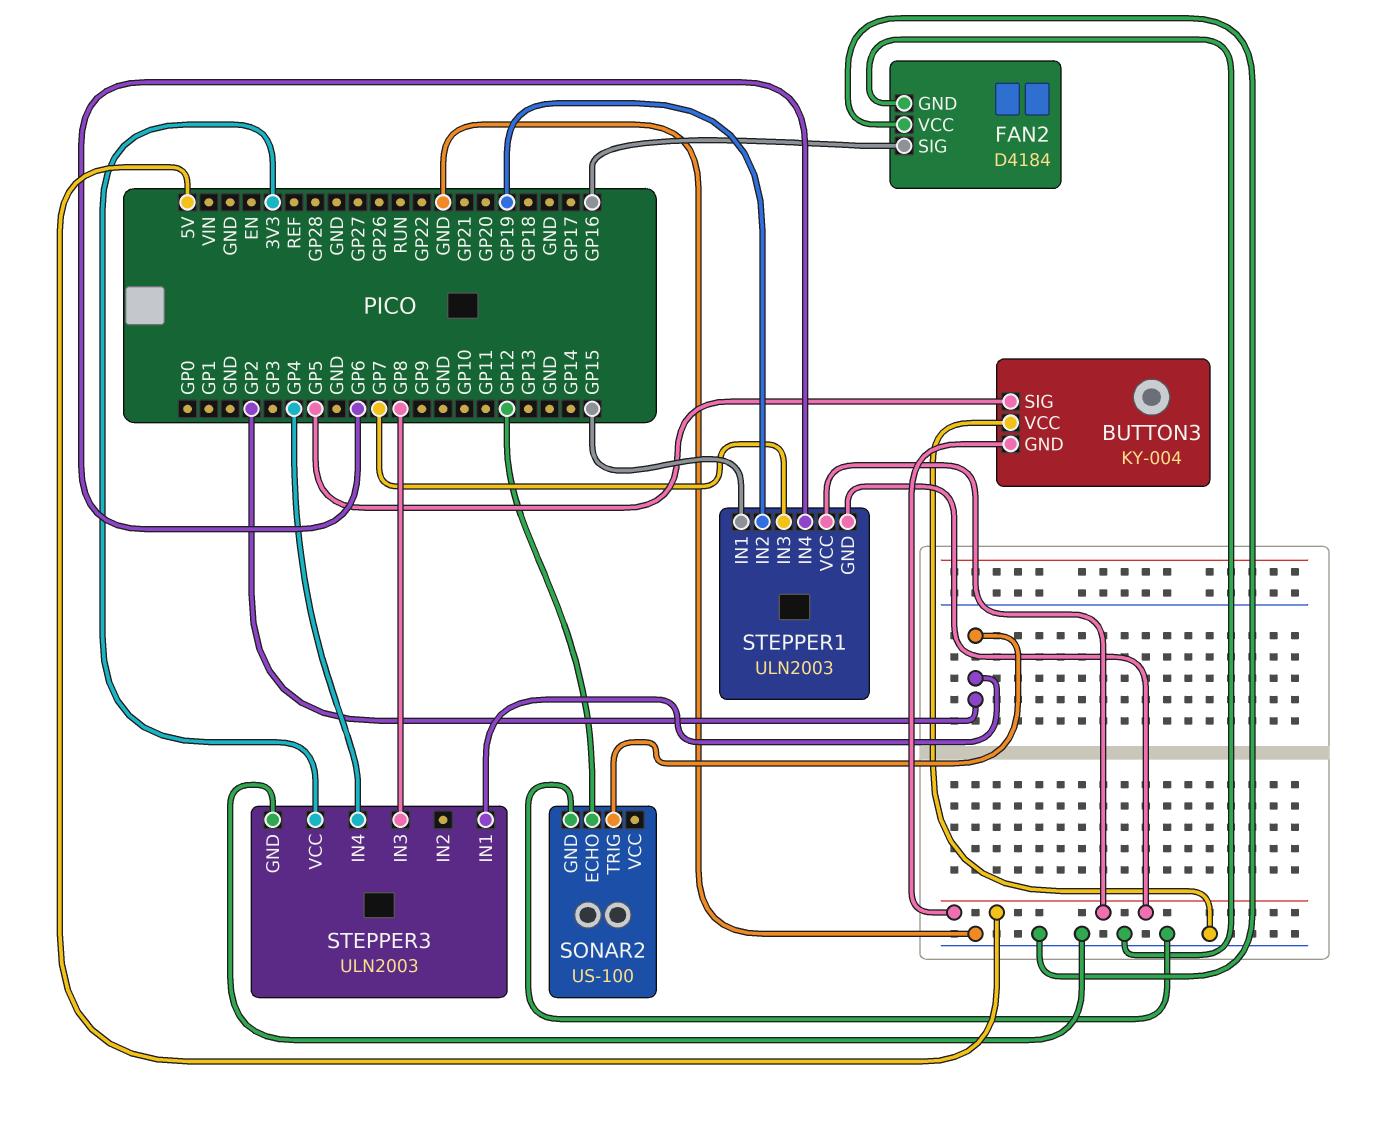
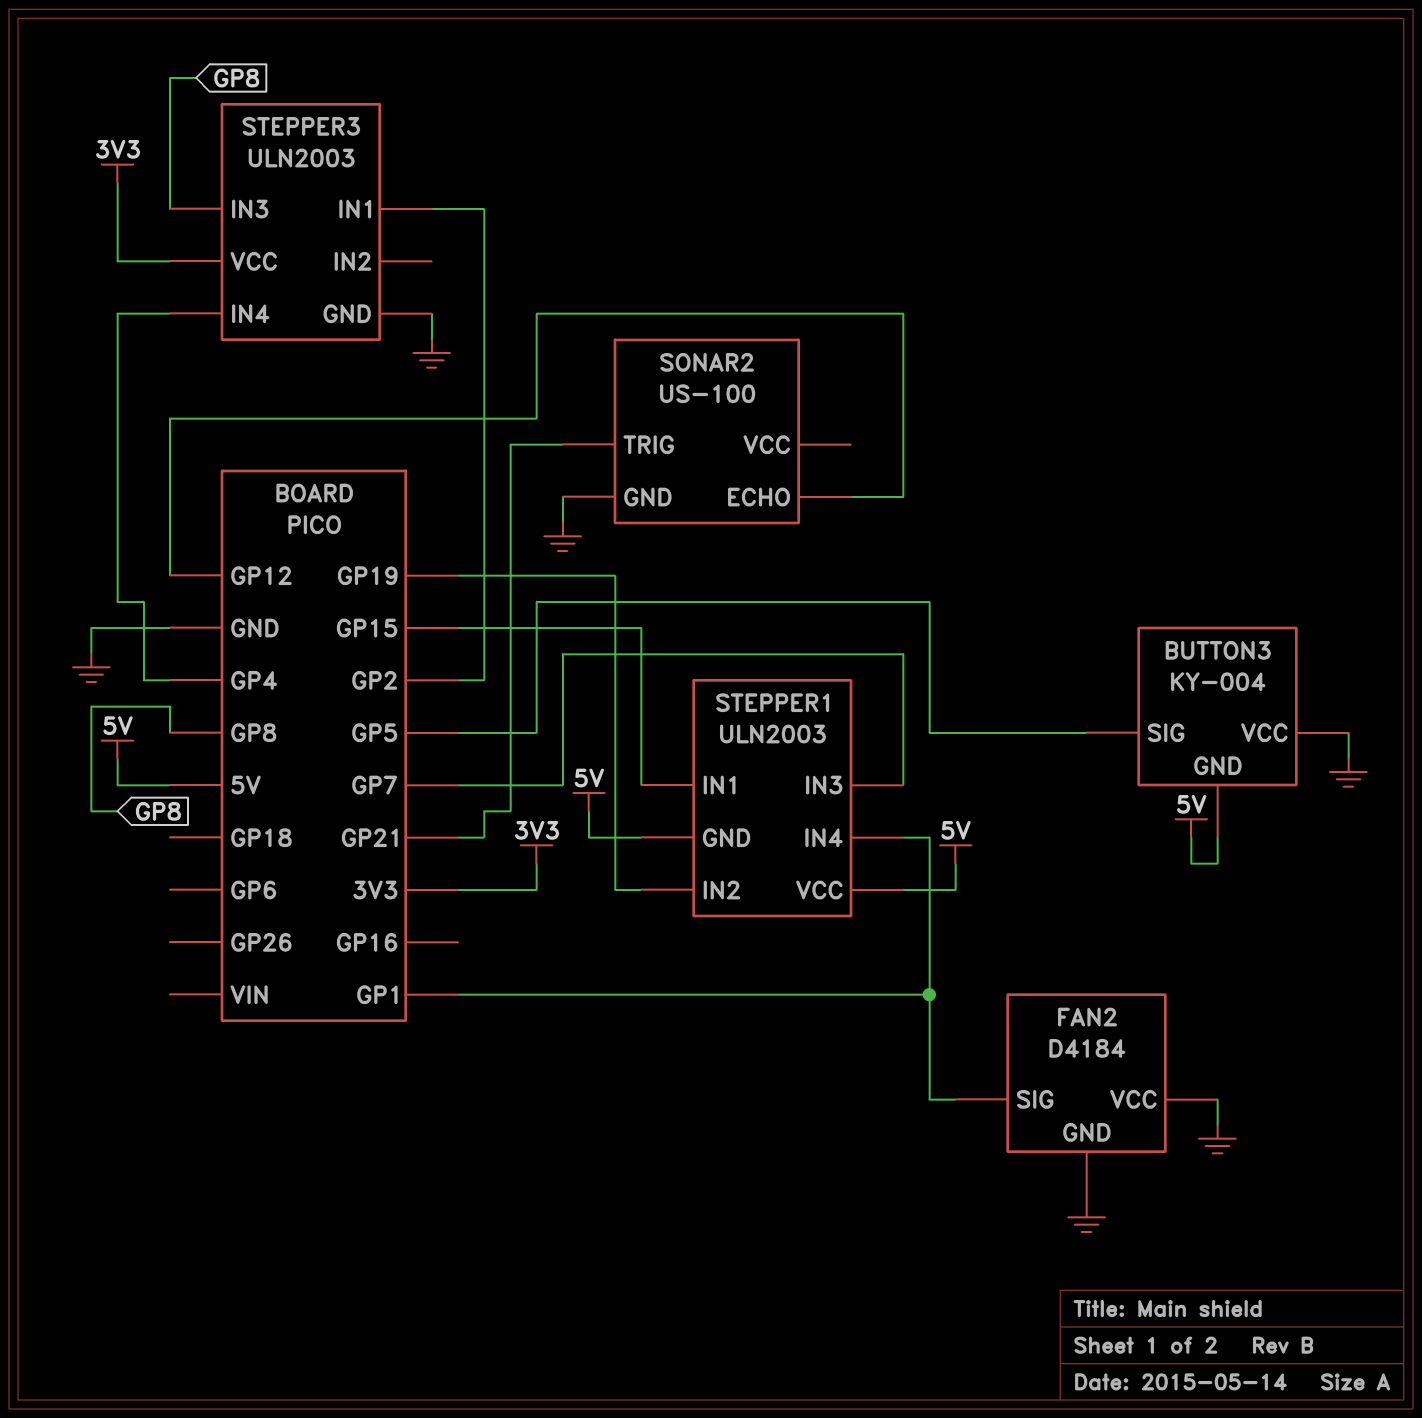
FAN2 pin SIG: GP16 -> GP1
SONAR2 pin TRIG: GP2 -> GP21
STEPPER1 pin IN4: GP6 -> GP1

